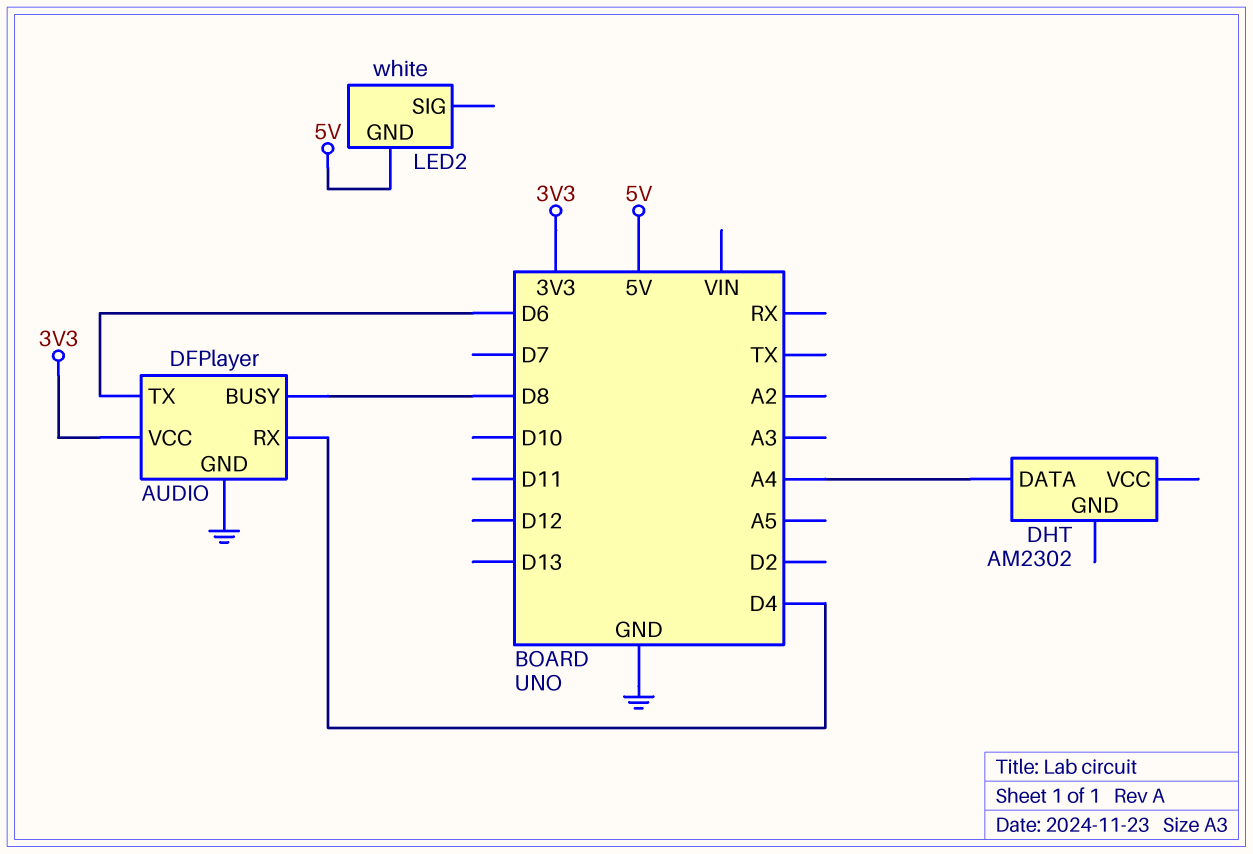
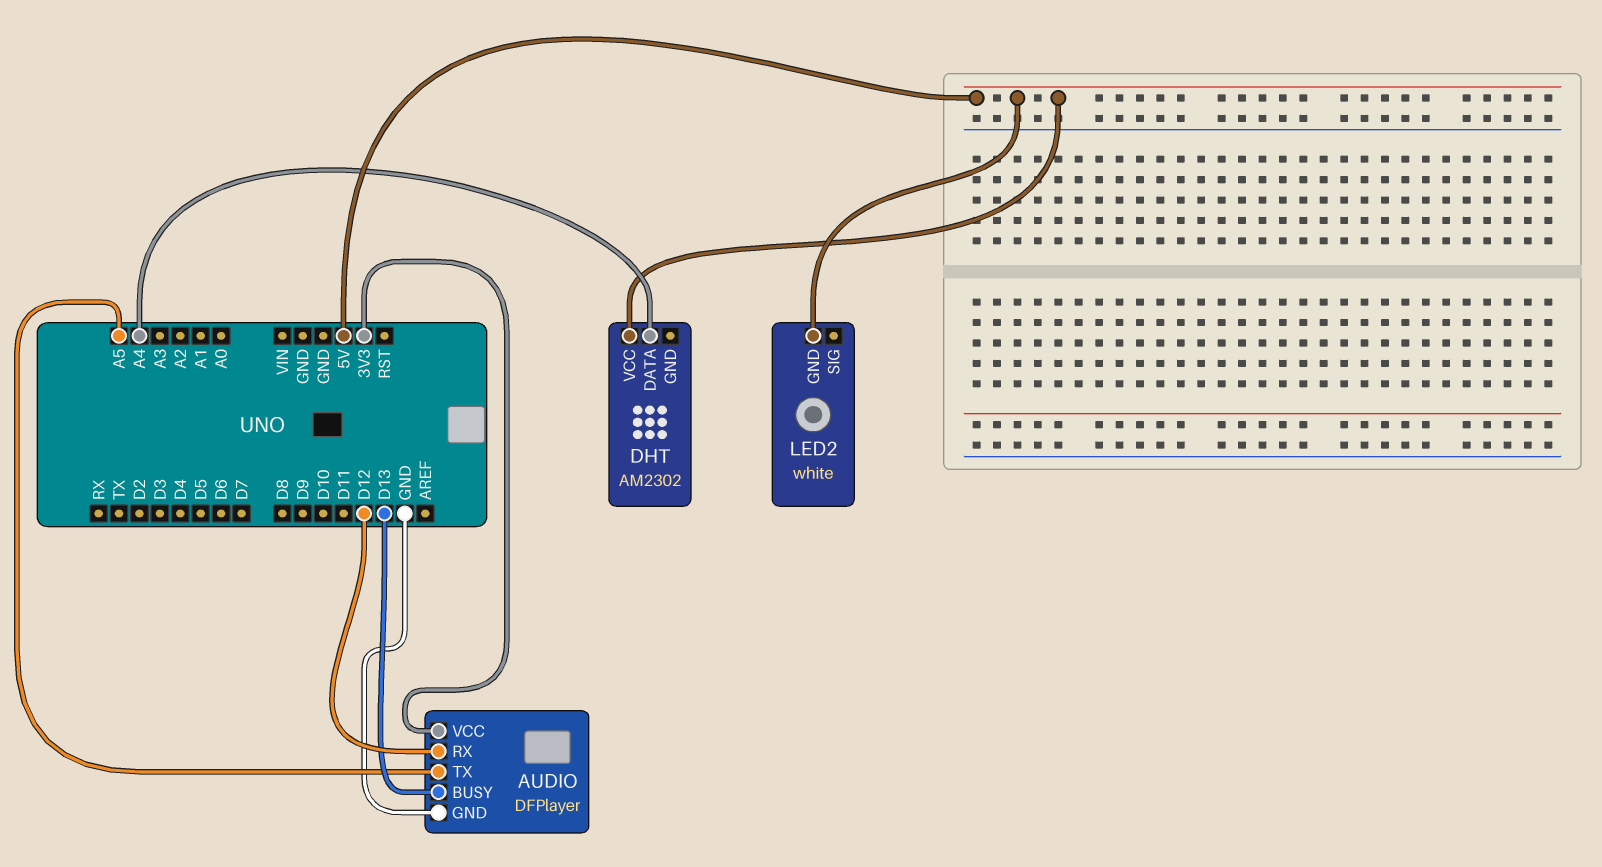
AUDIO pin BUSY: D8 -> D13
AUDIO pin RX: D4 -> D12
AUDIO pin TX: D6 -> A5
DHT pin VCC: none -> 5V

